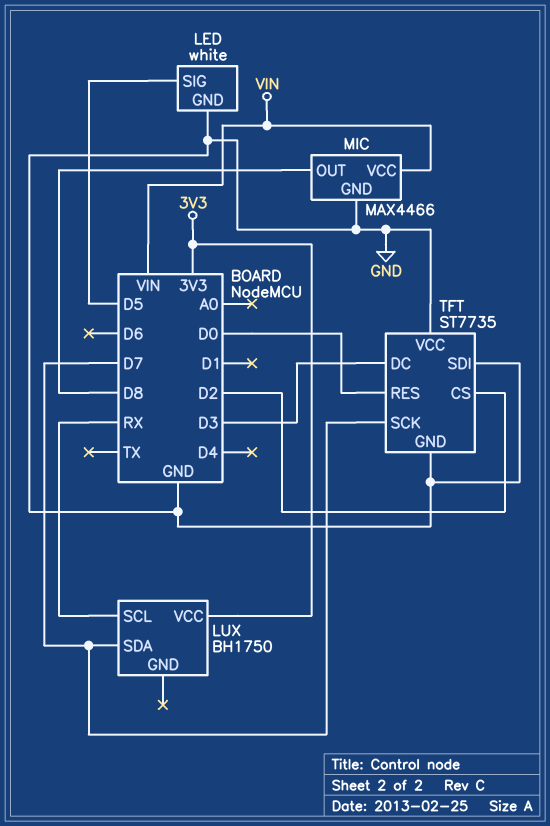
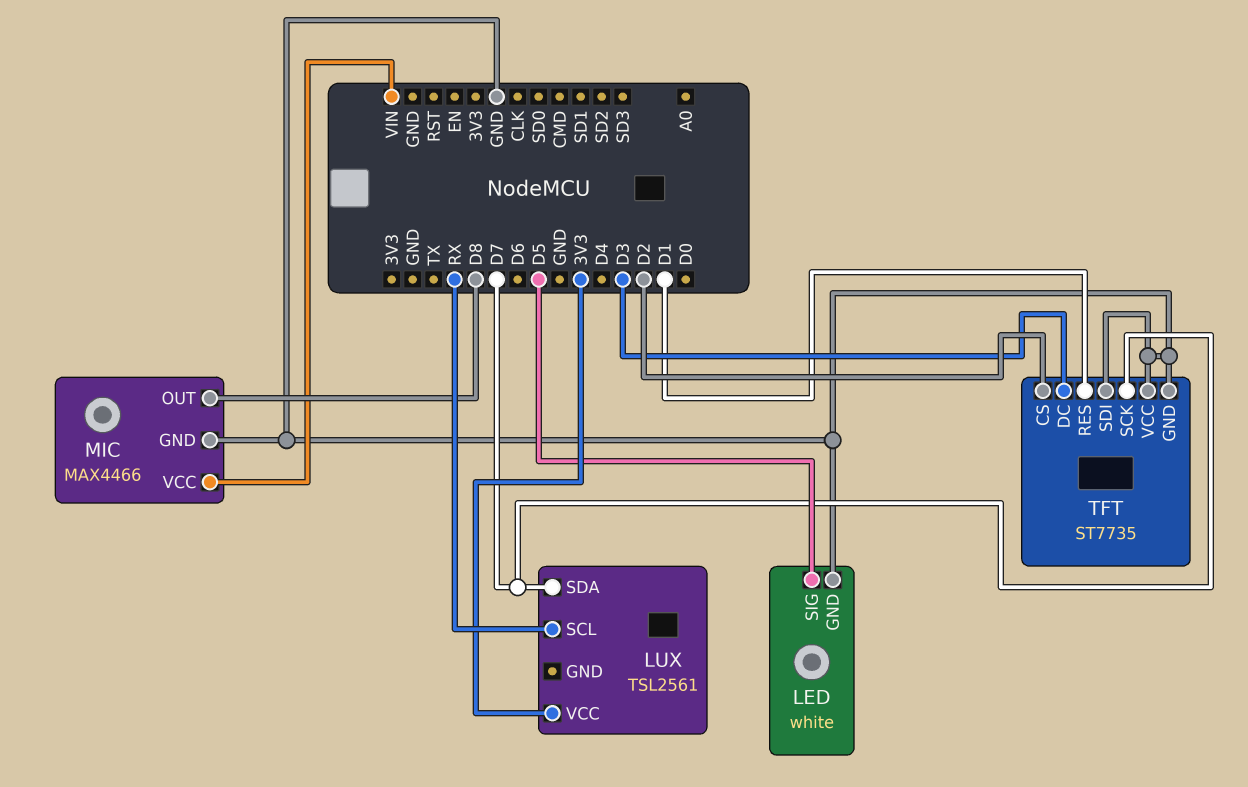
LUX: BH1750 -> TSL2561
TFT pin RES: D0 -> D1

